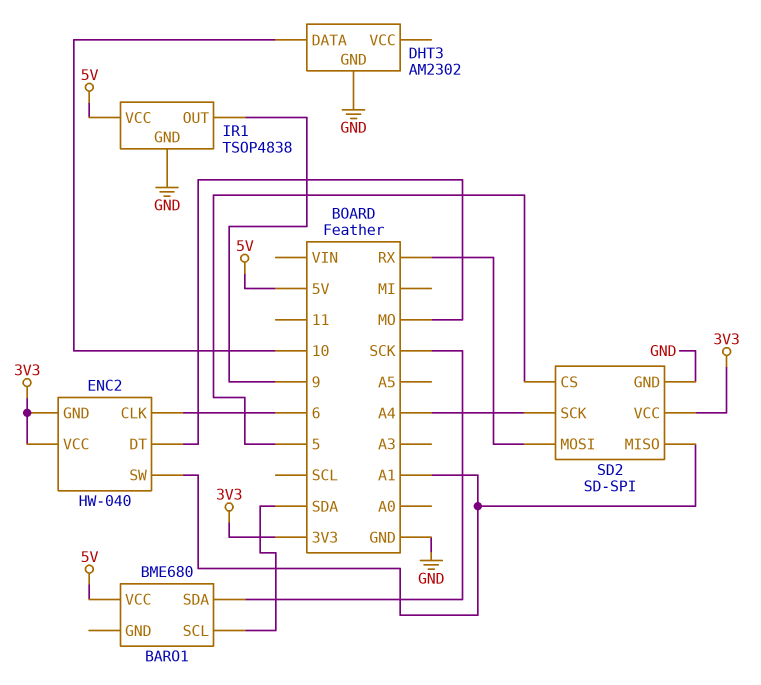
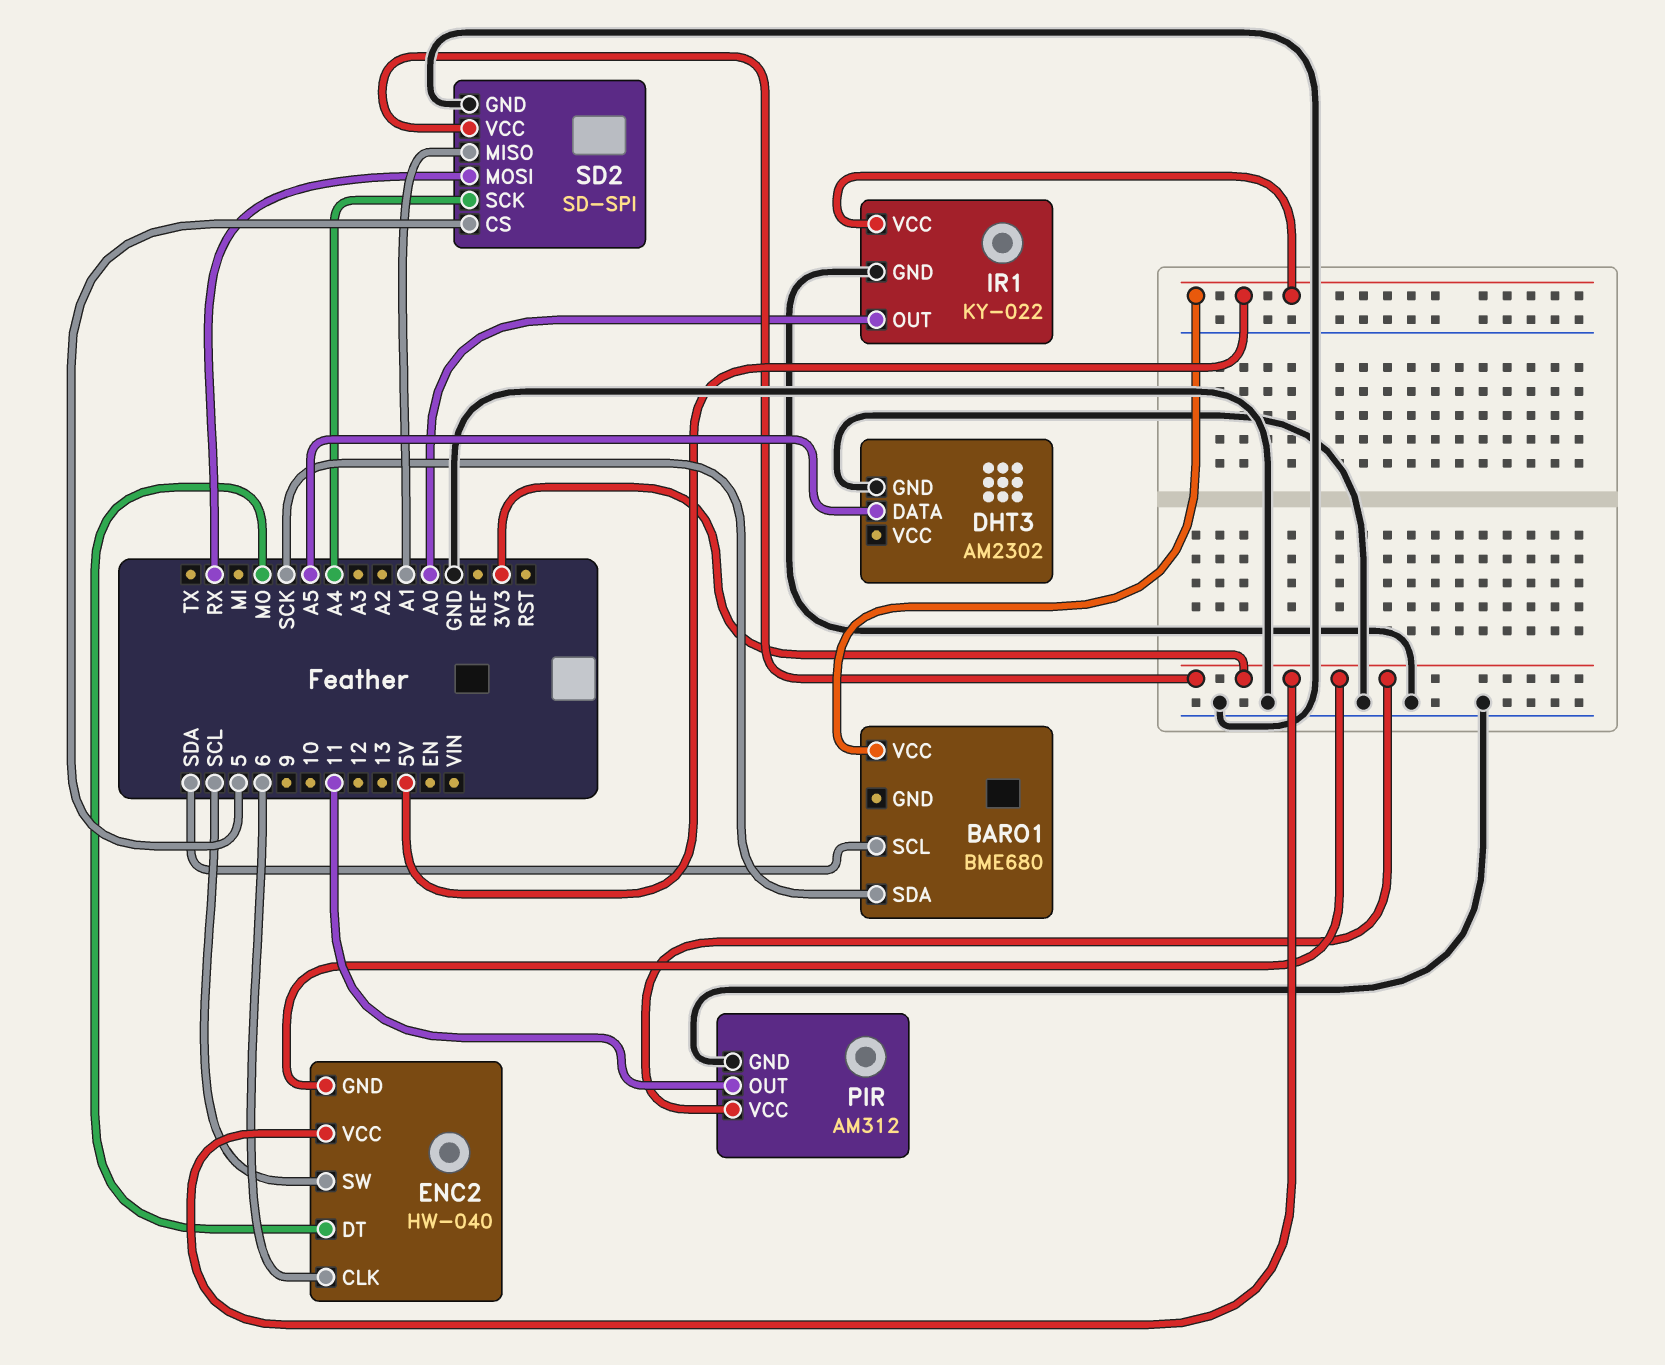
DHT3 pin DATA: 10 -> A5
ENC2 pin SW: A1 -> SCL
IR1: TSOP4838 -> KY-022
IR1 pin OUT: 9 -> A0
PIR: none -> AM312
PIR pin GND: none -> GND
PIR pin OUT: none -> 11
PIR pin VCC: none -> 3V3

